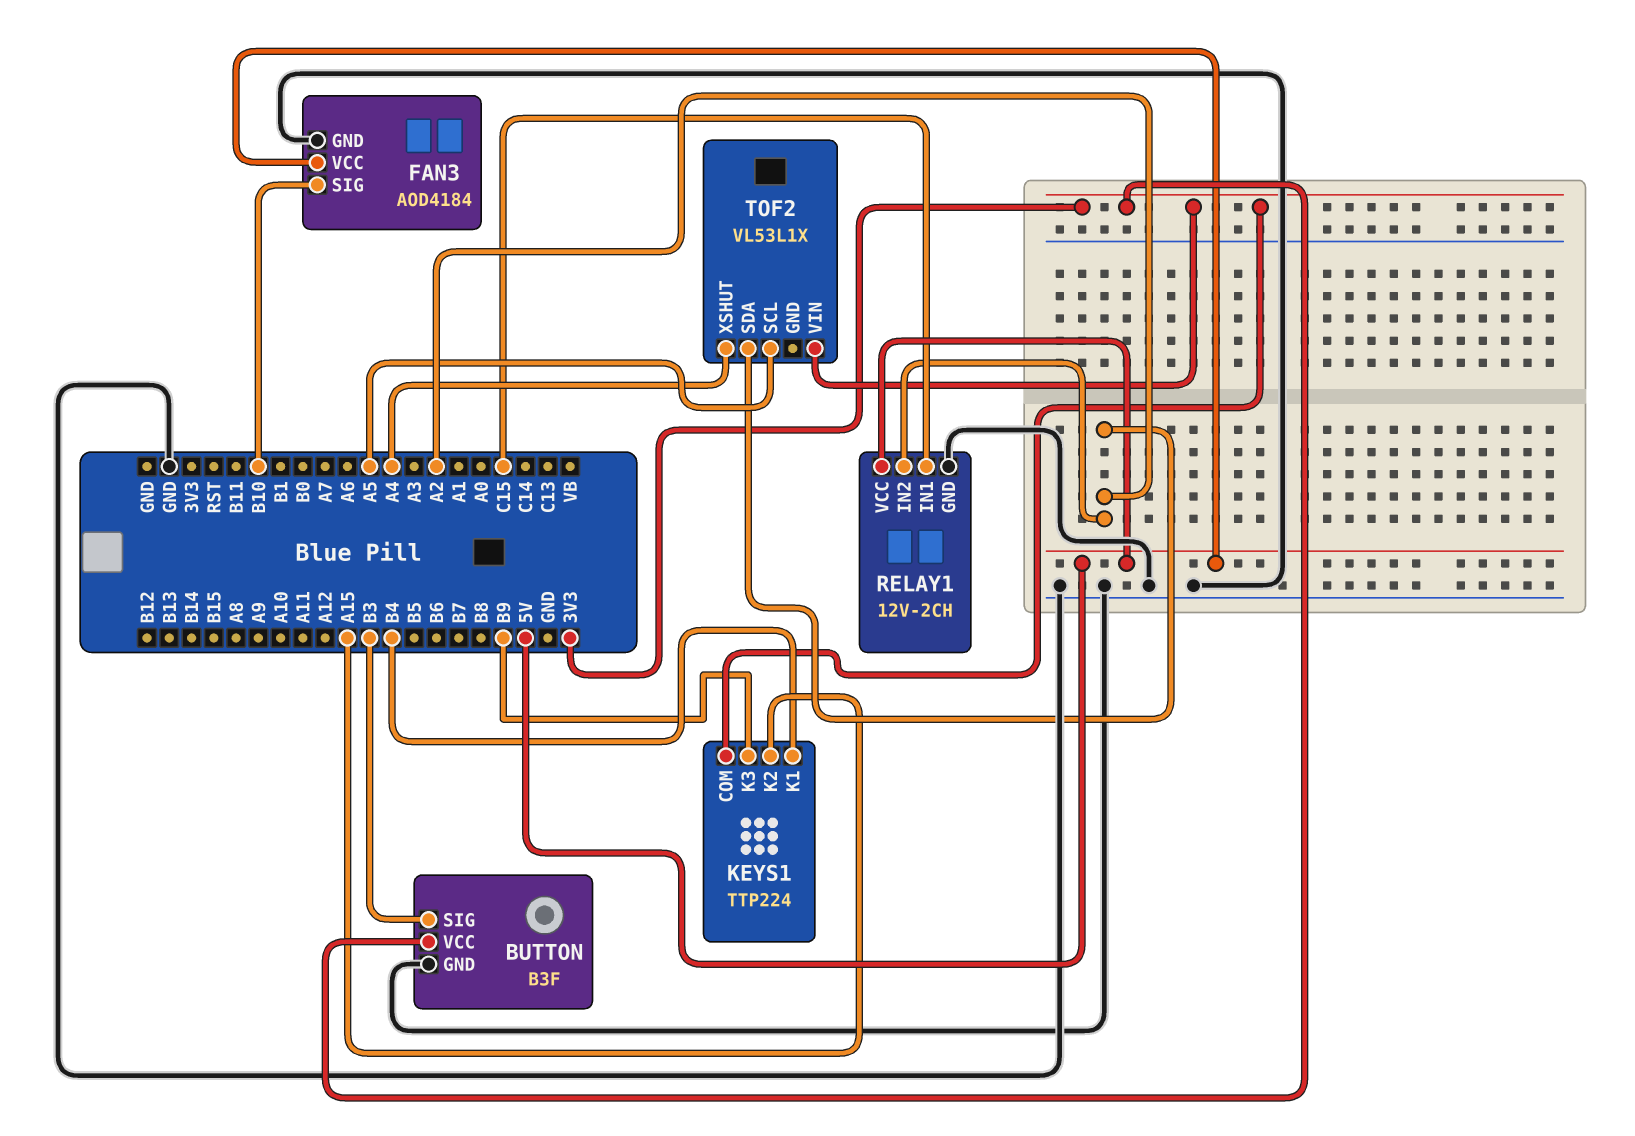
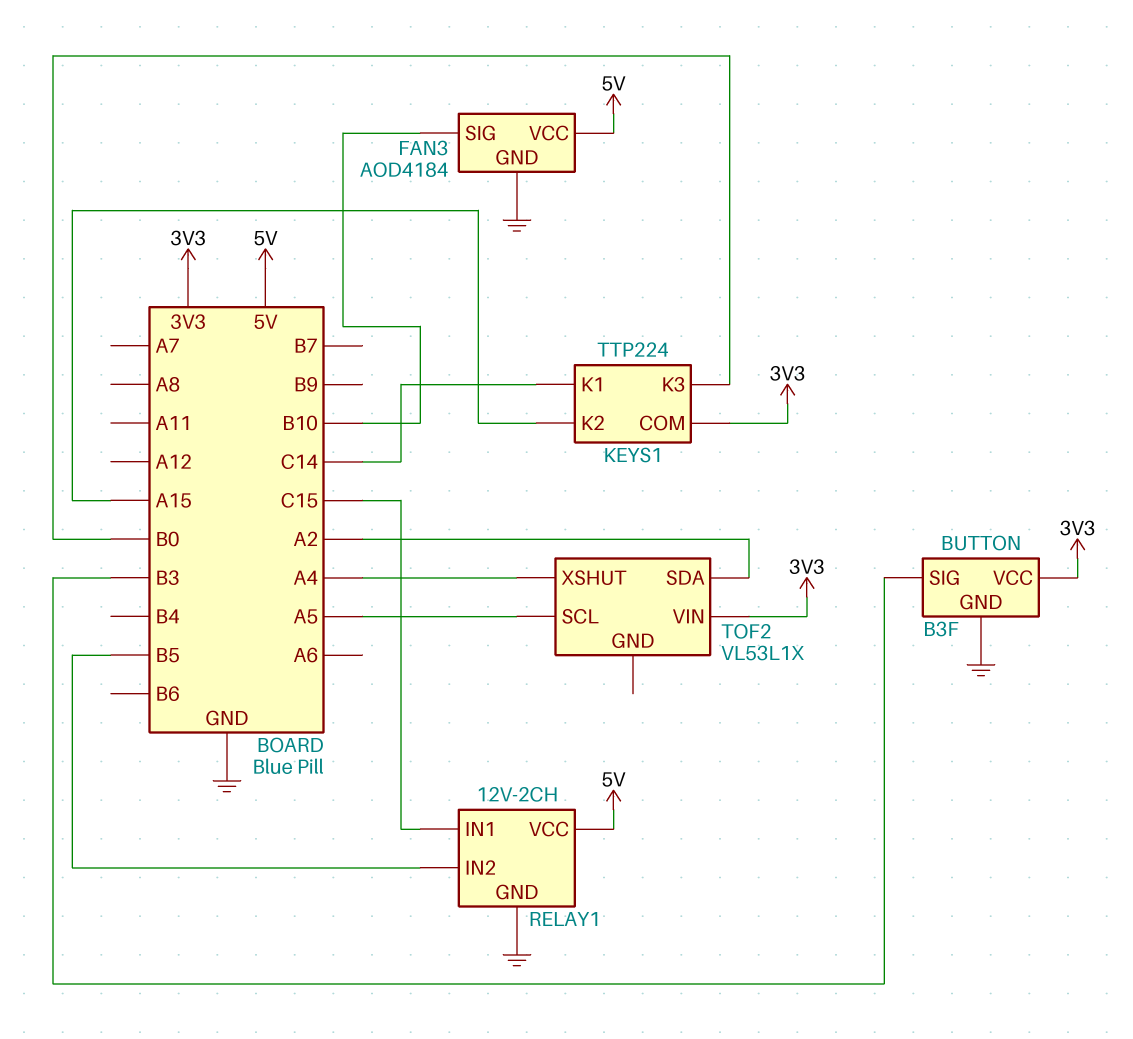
KEYS1 pin K1: B4 -> C14
KEYS1 pin K3: B9 -> B0
RELAY1 pin IN2: A2 -> B5

